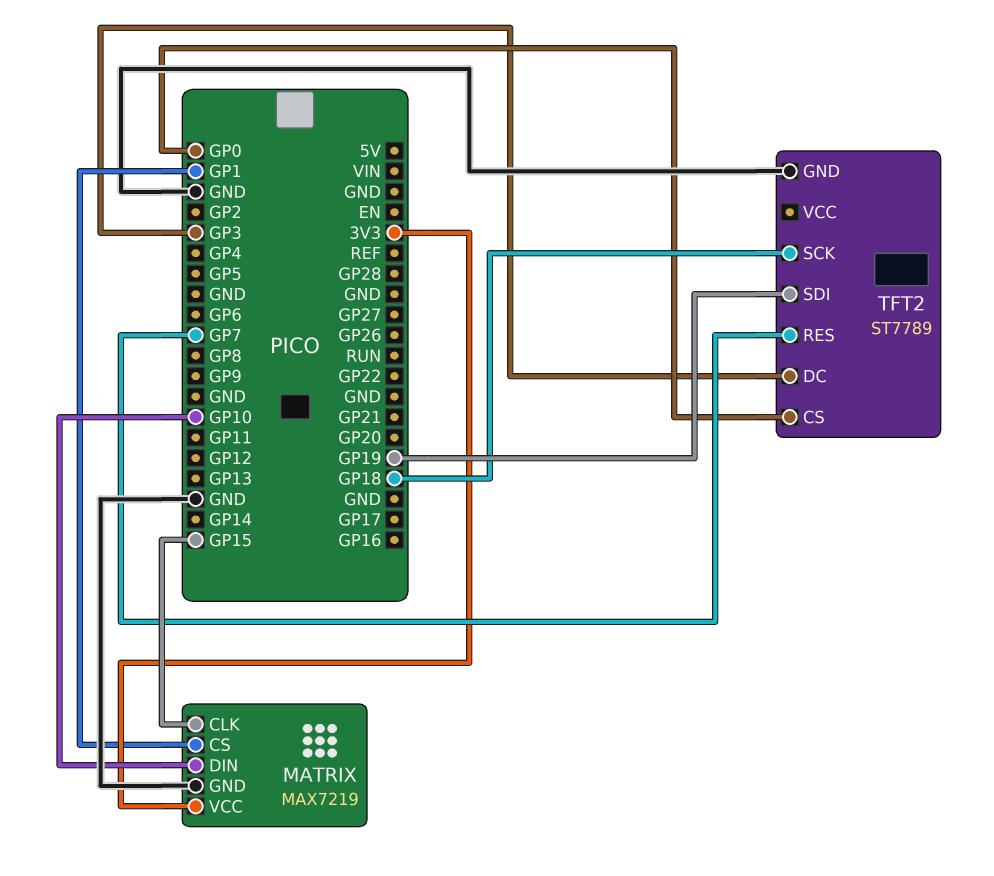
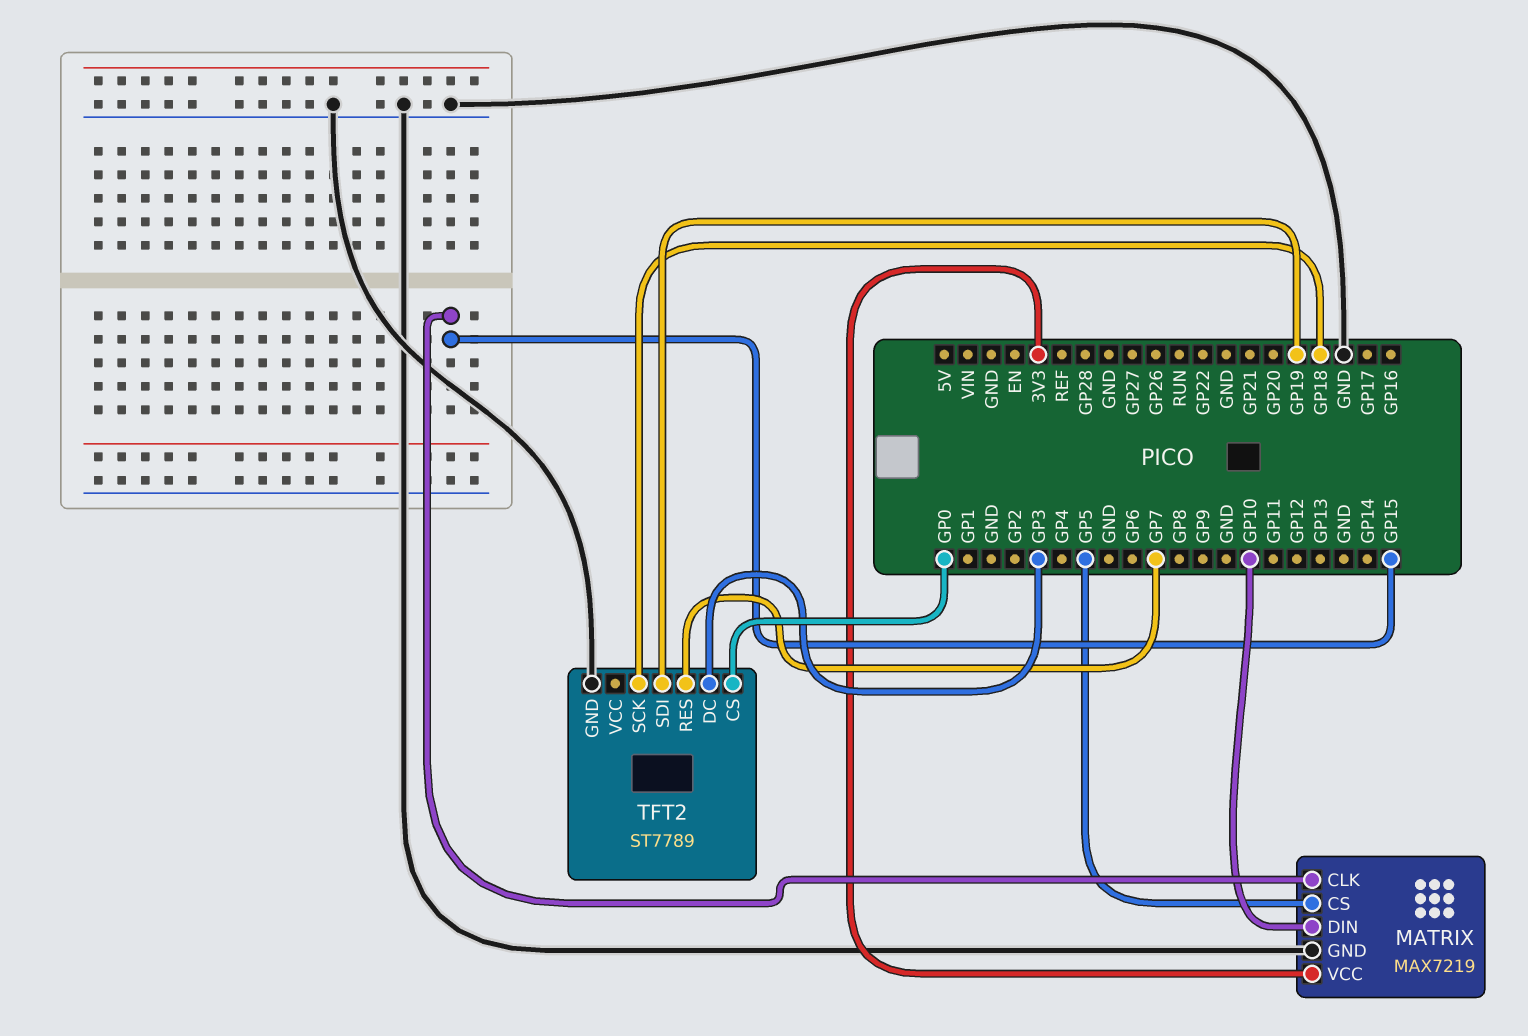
MATRIX pin CS: GP1 -> GP5

